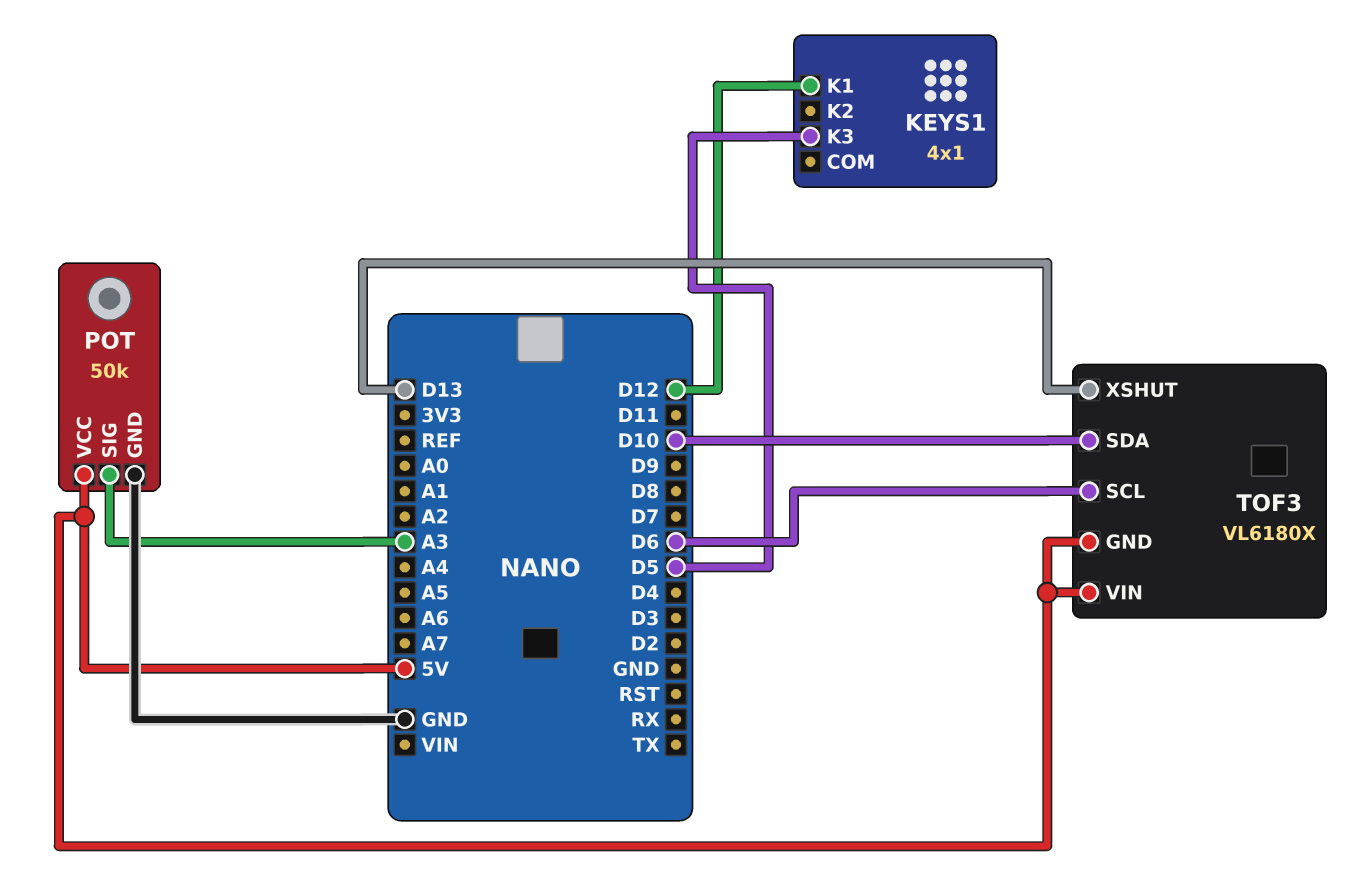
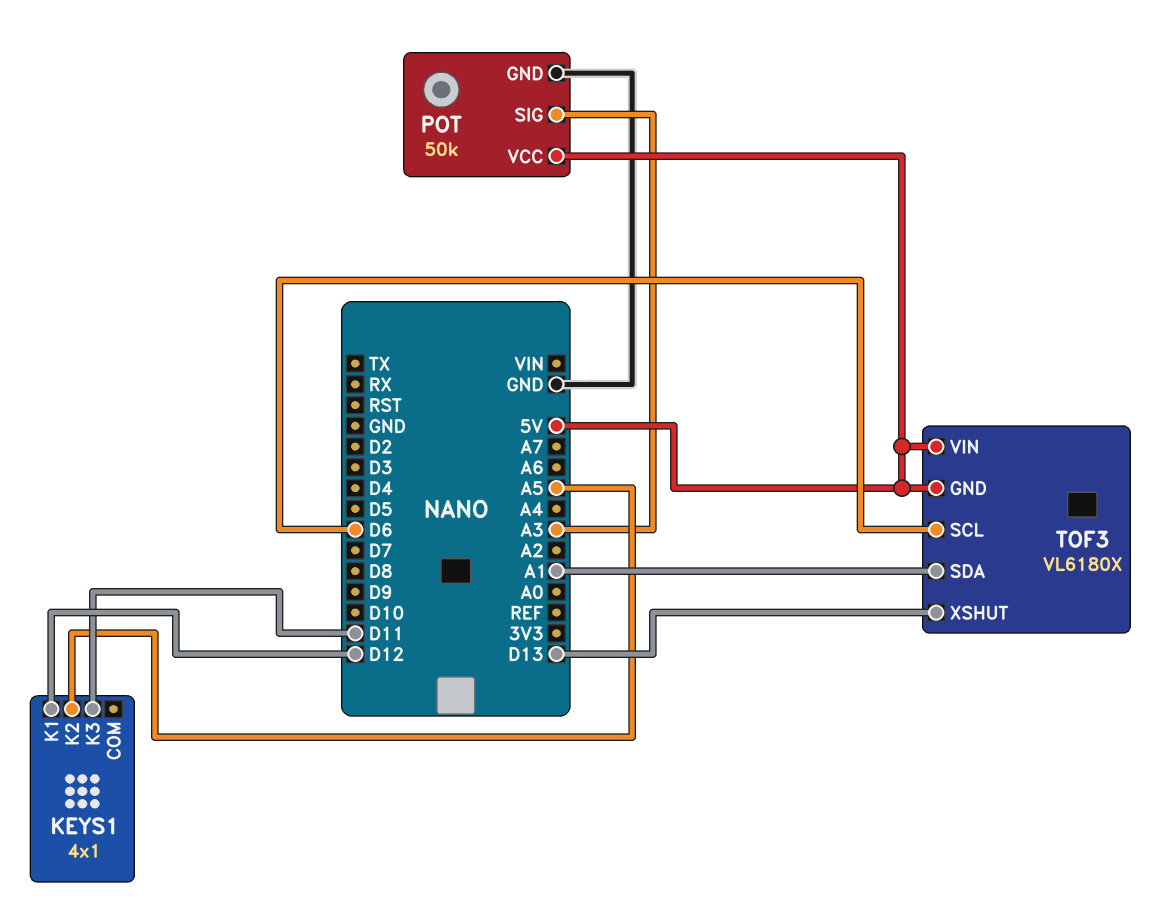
KEYS1 pin K2: none -> A5
KEYS1 pin K3: D5 -> D11
TOF3 pin SDA: D10 -> A1

